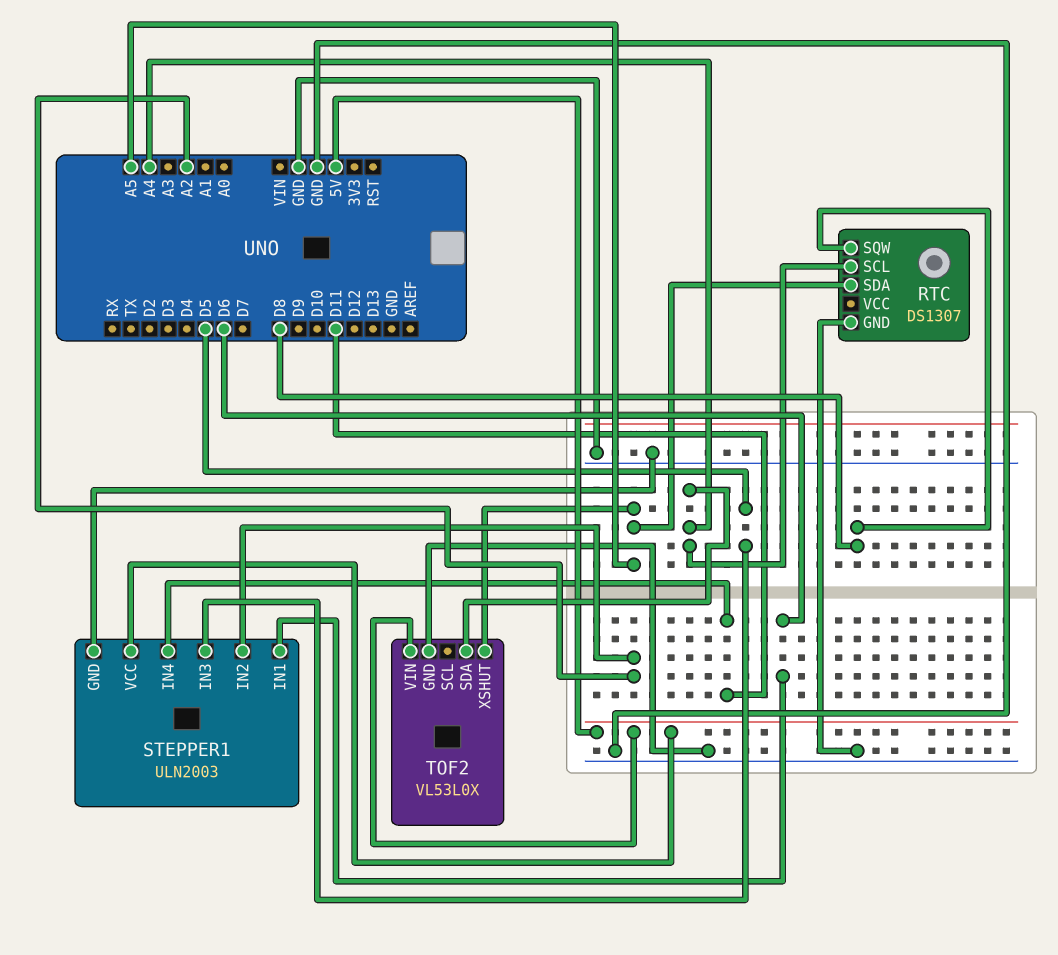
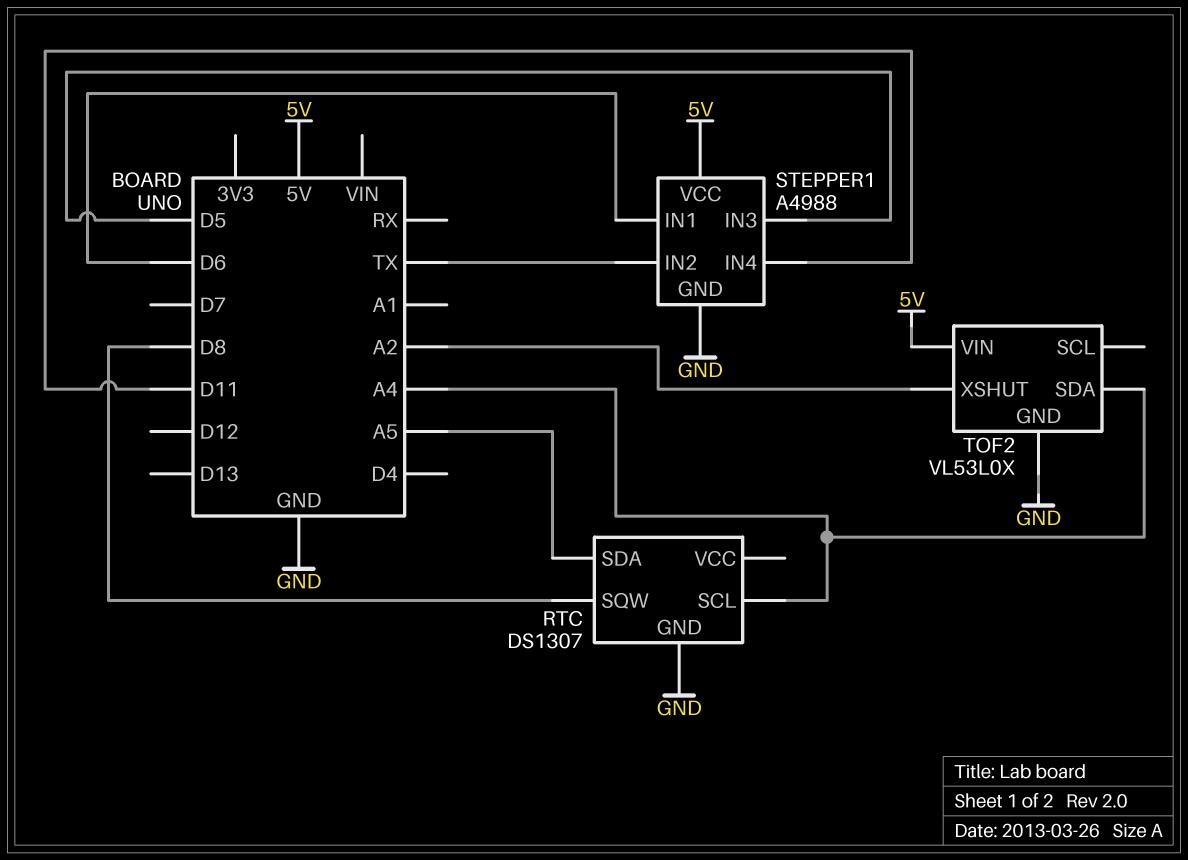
STEPPER1: ULN2003 -> A4988
STEPPER1 pin IN2: A2 -> TX
TOF2 pin XSHUT: A5 -> A2

